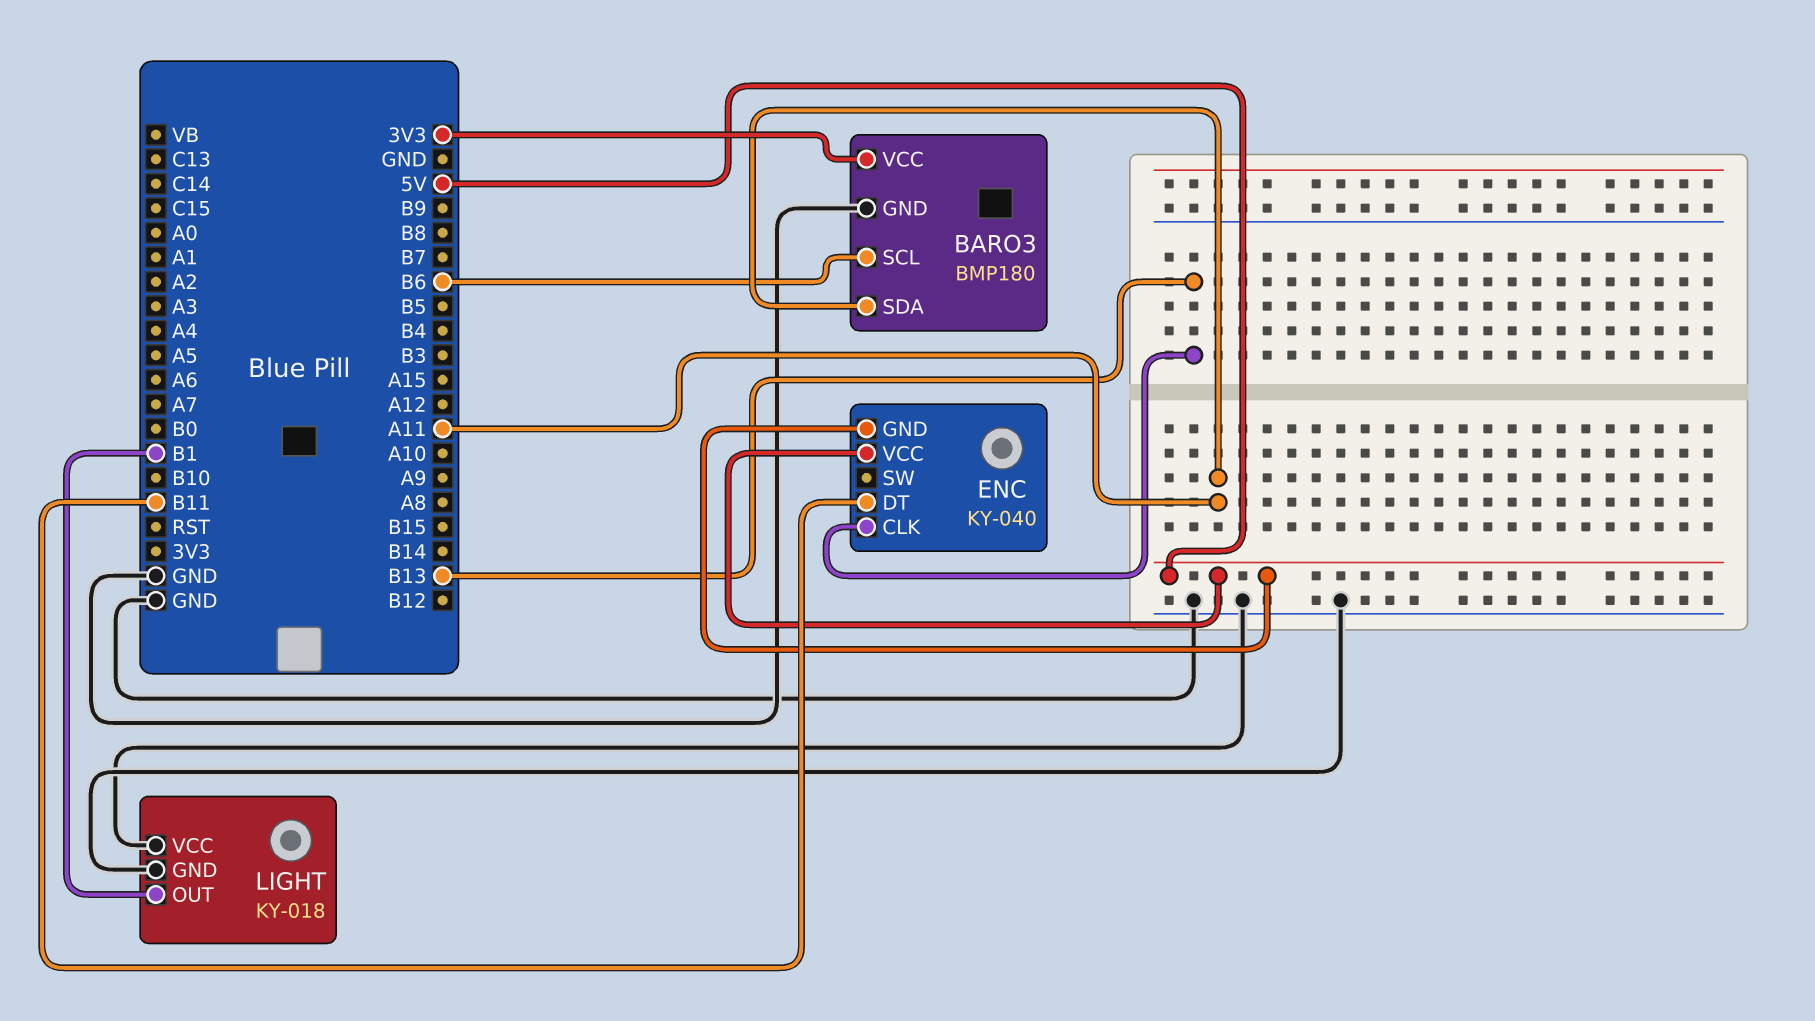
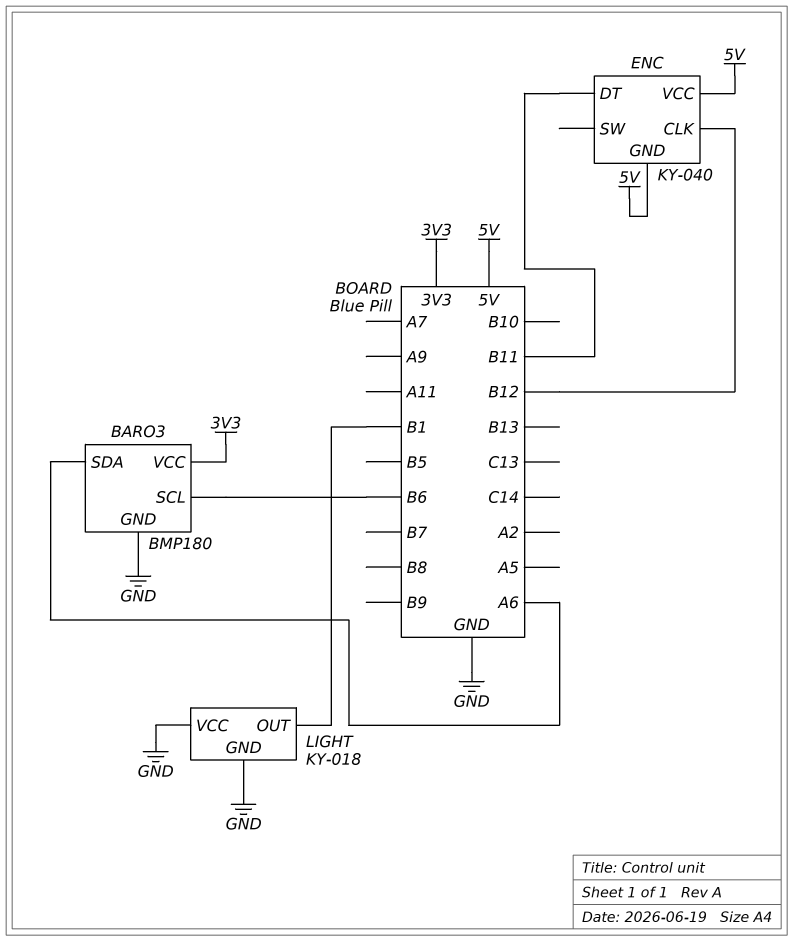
BARO3 pin SDA: A11 -> A6
ENC pin CLK: B13 -> B12

